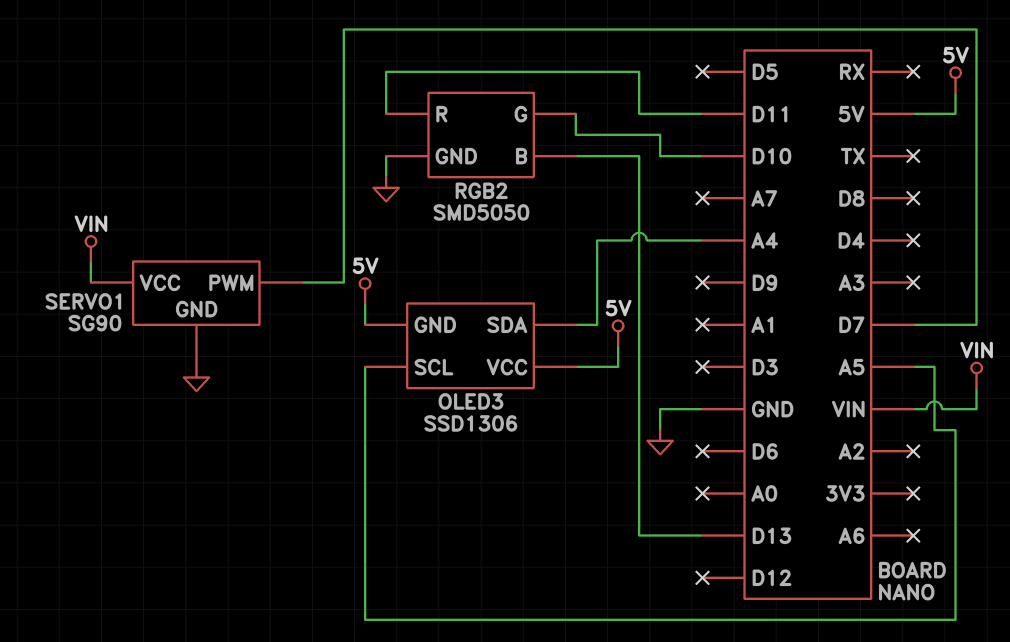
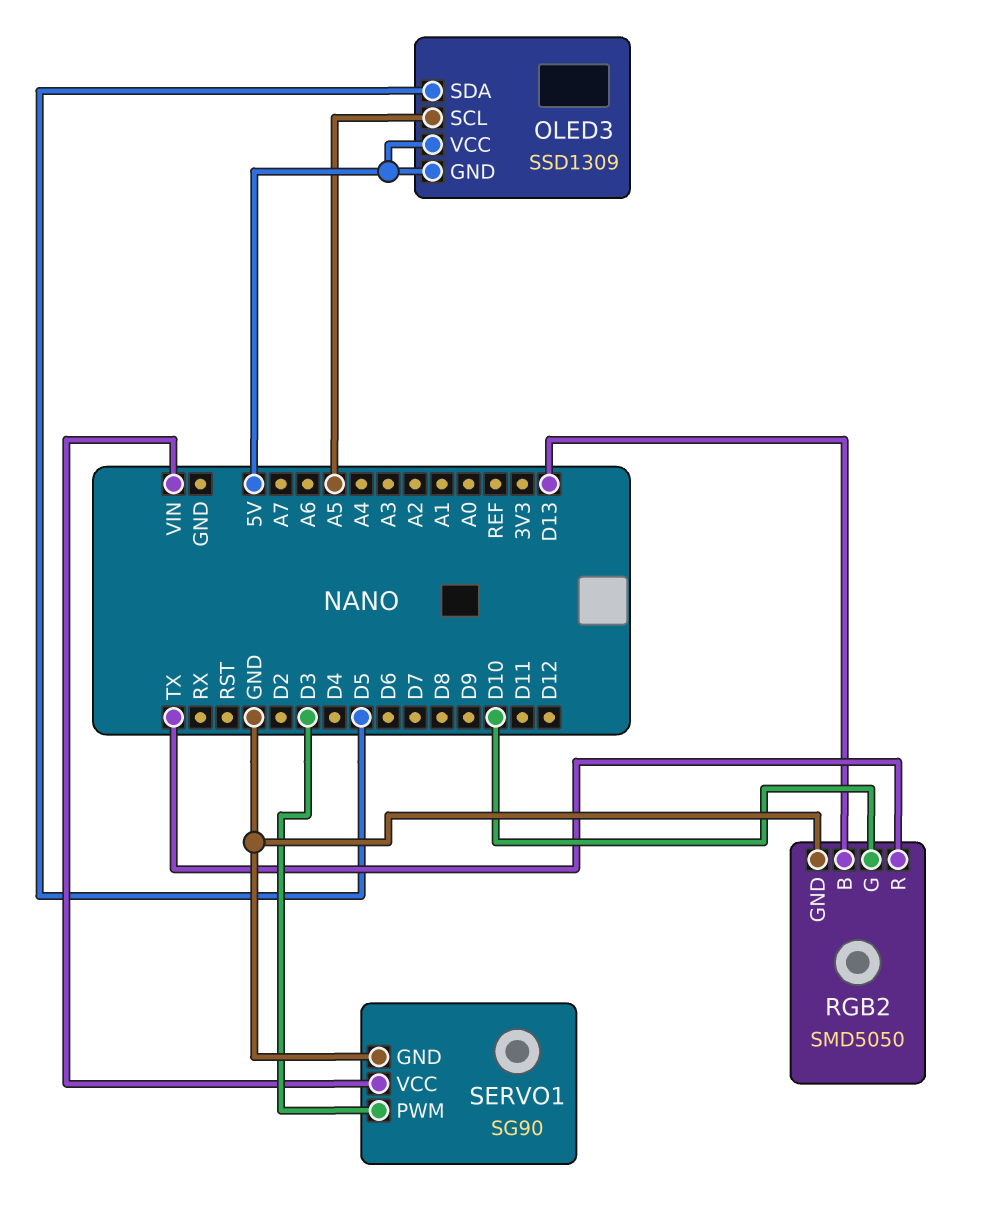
OLED3: SSD1306 -> SSD1309
OLED3 pin SDA: A4 -> D5
RGB2 pin R: D11 -> TX
SERVO1 pin PWM: D7 -> D3

